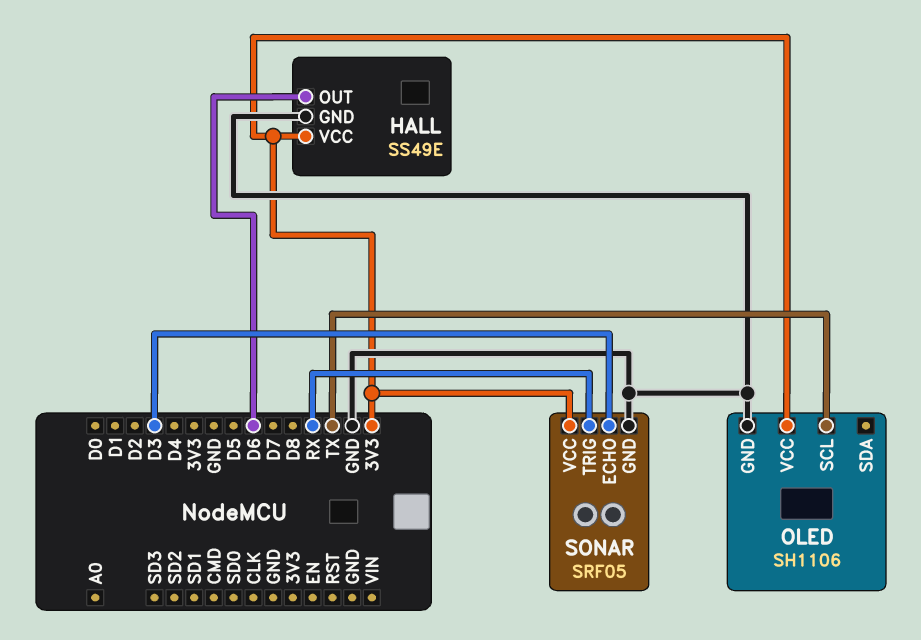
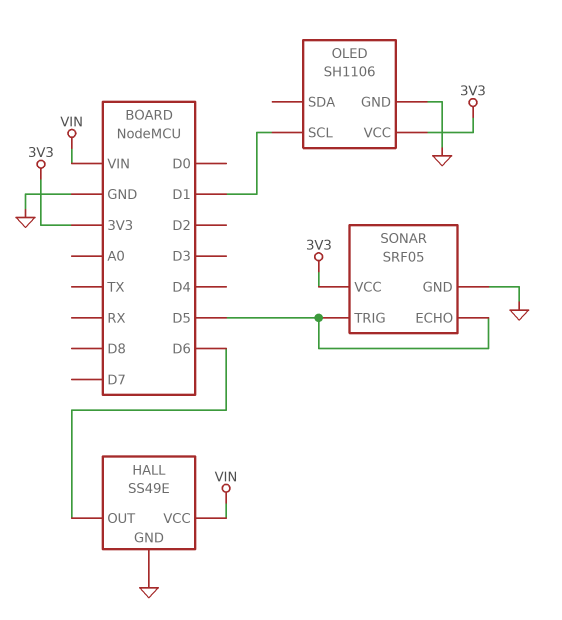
HALL pin VCC: 3V3 -> VIN
OLED pin SCL: TX -> D1
SONAR pin ECHO: D3 -> D5
SONAR pin TRIG: RX -> D5

